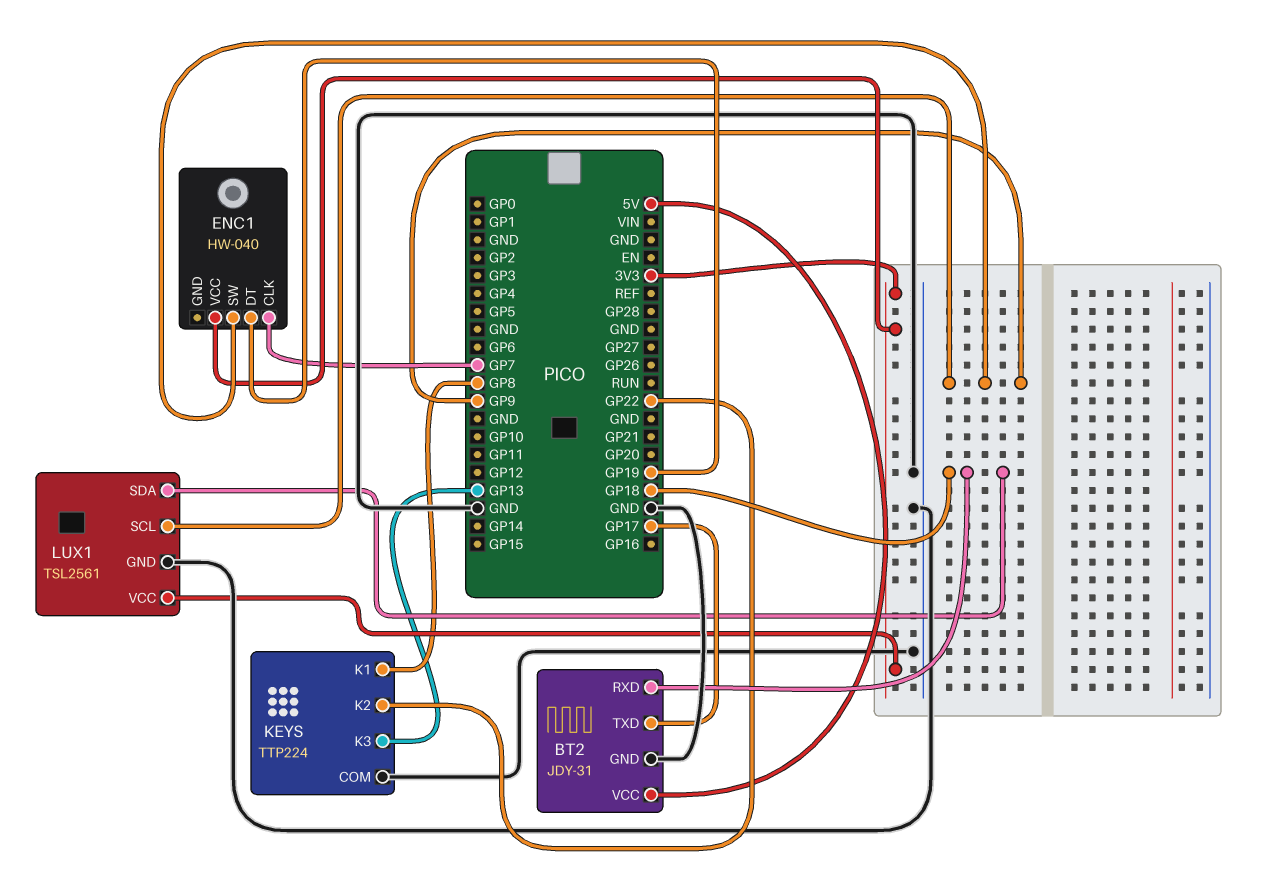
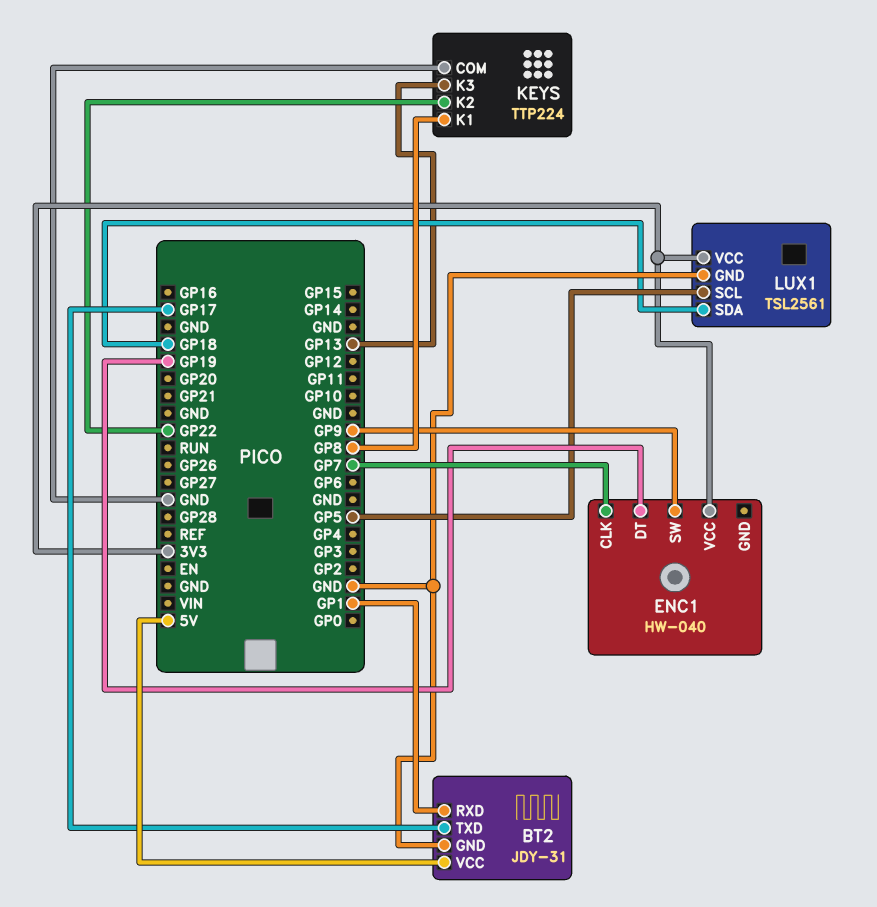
BT2 pin RXD: GP18 -> GP1
LUX1 pin SCL: GP9 -> GP5

